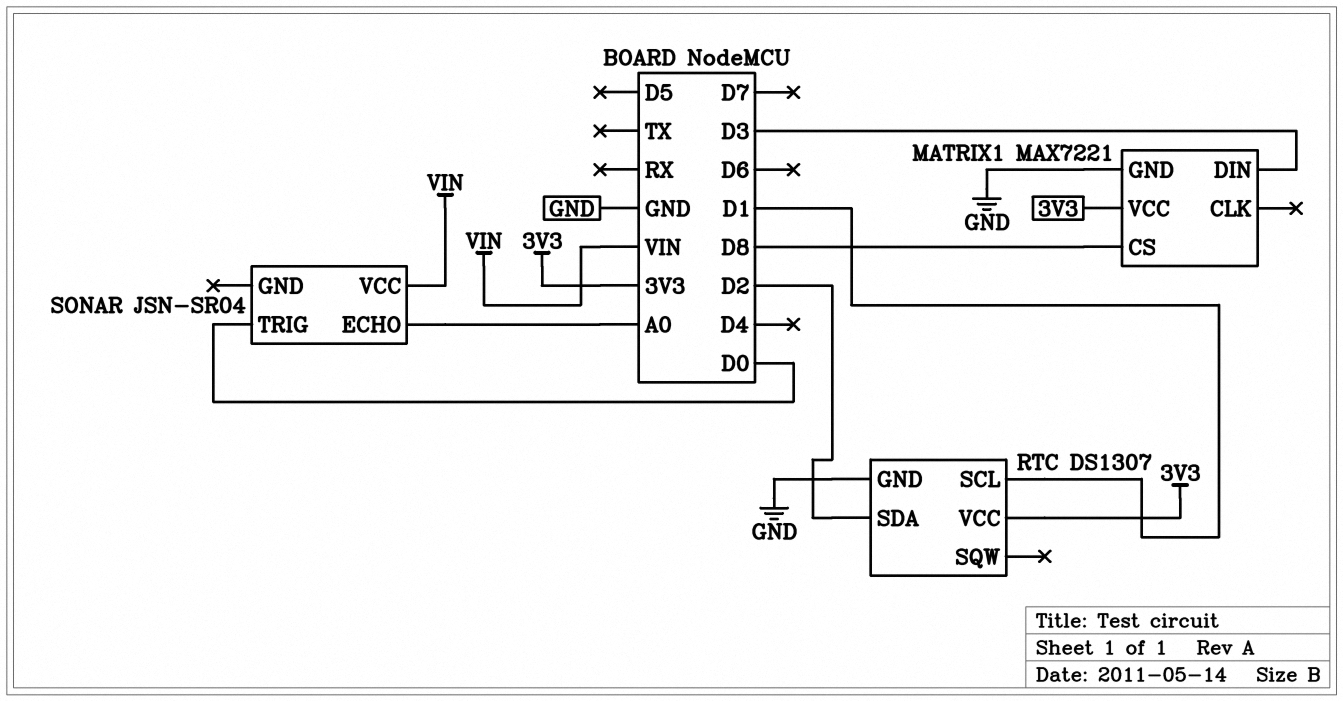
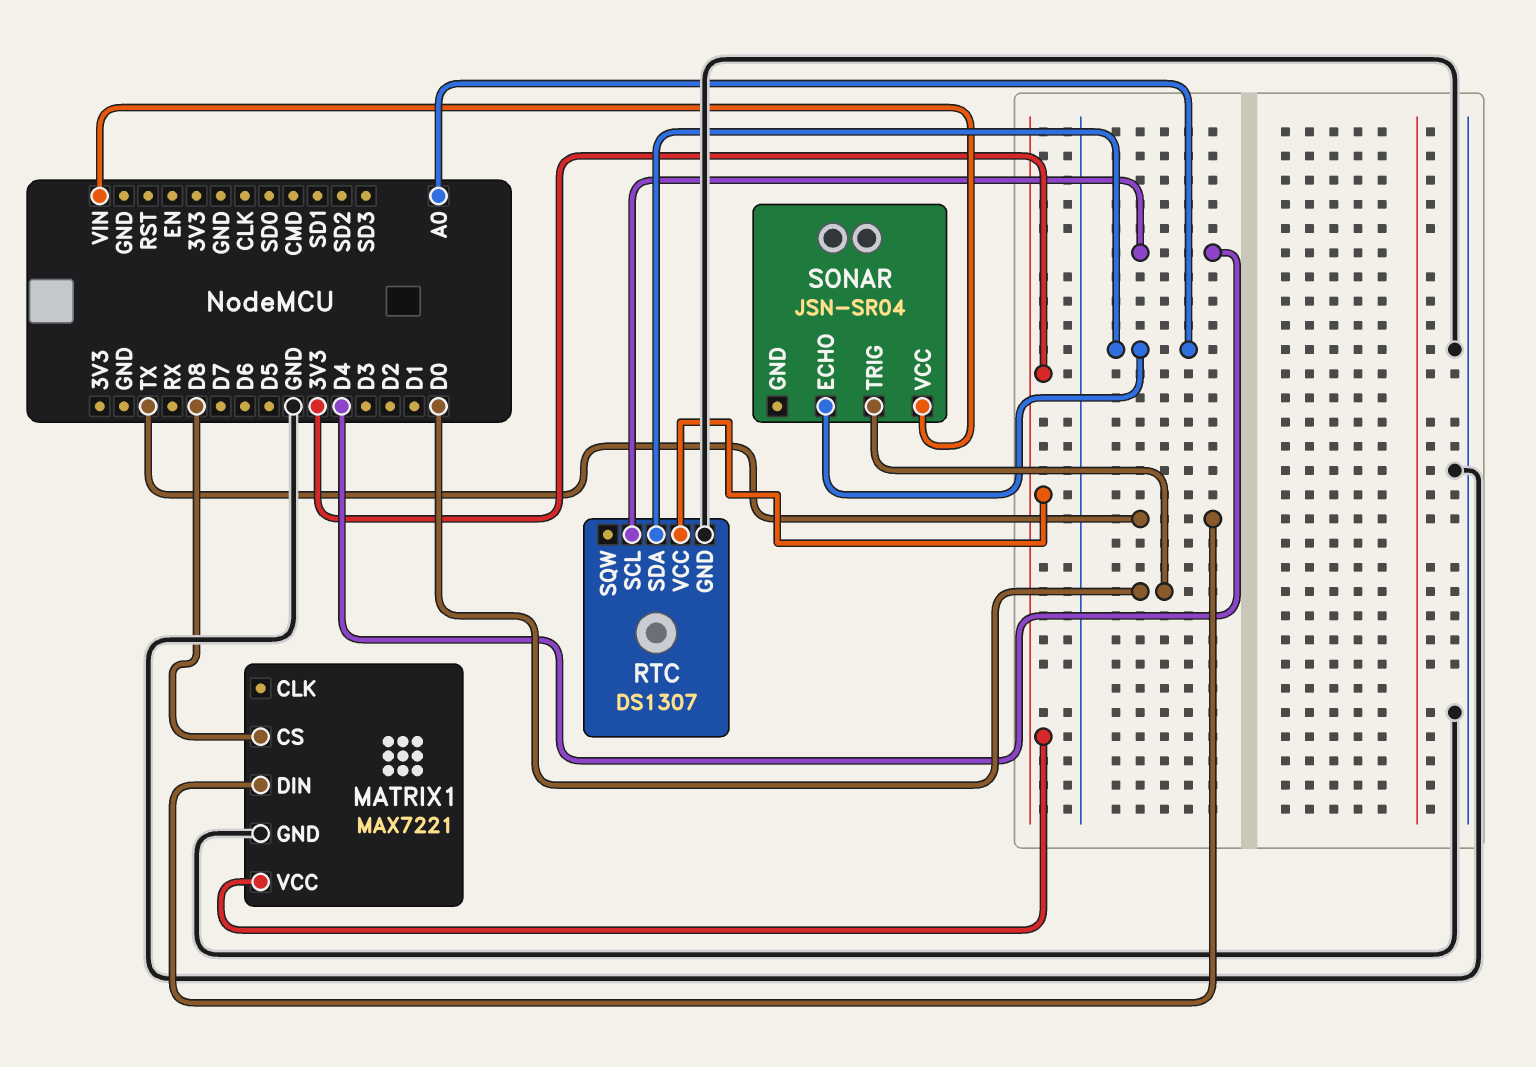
MATRIX1 pin DIN: D3 -> TX
RTC pin SCL: D1 -> D4
RTC pin SDA: D2 -> A0

